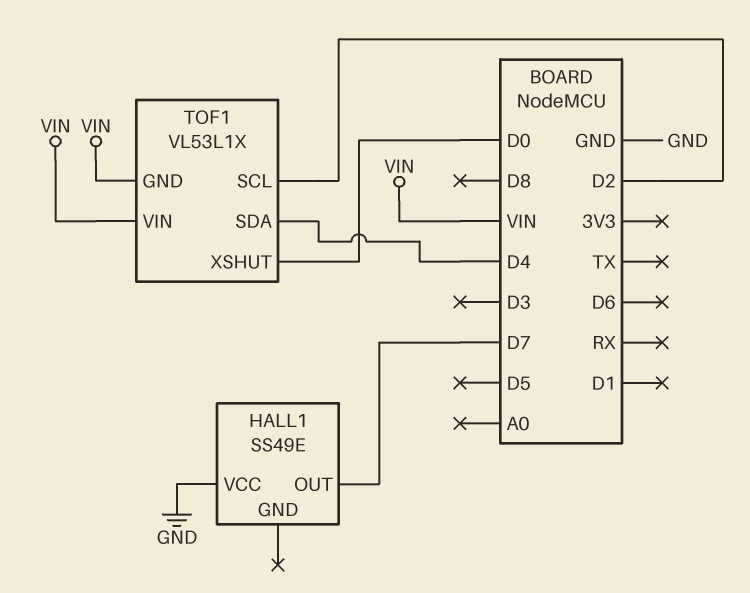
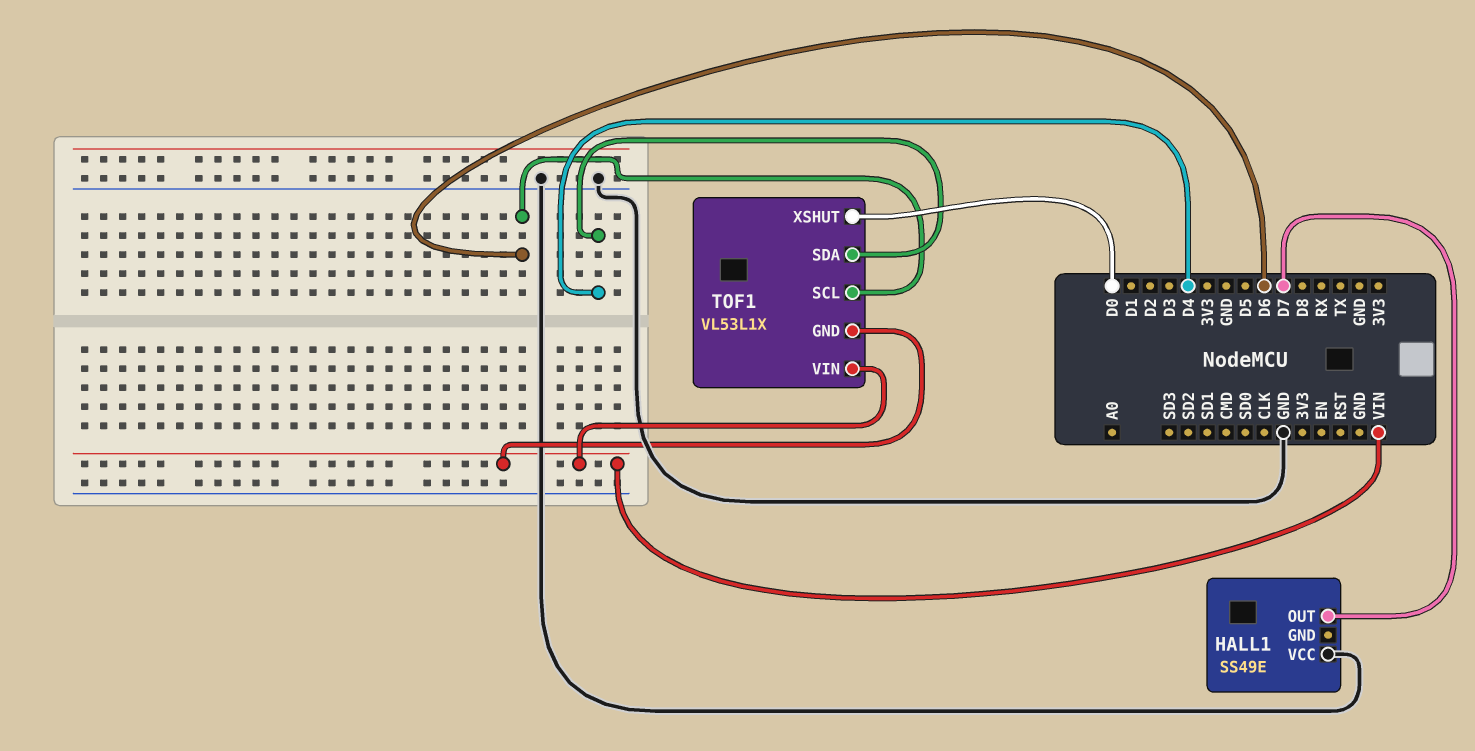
TOF1 pin SCL: D2 -> D6

